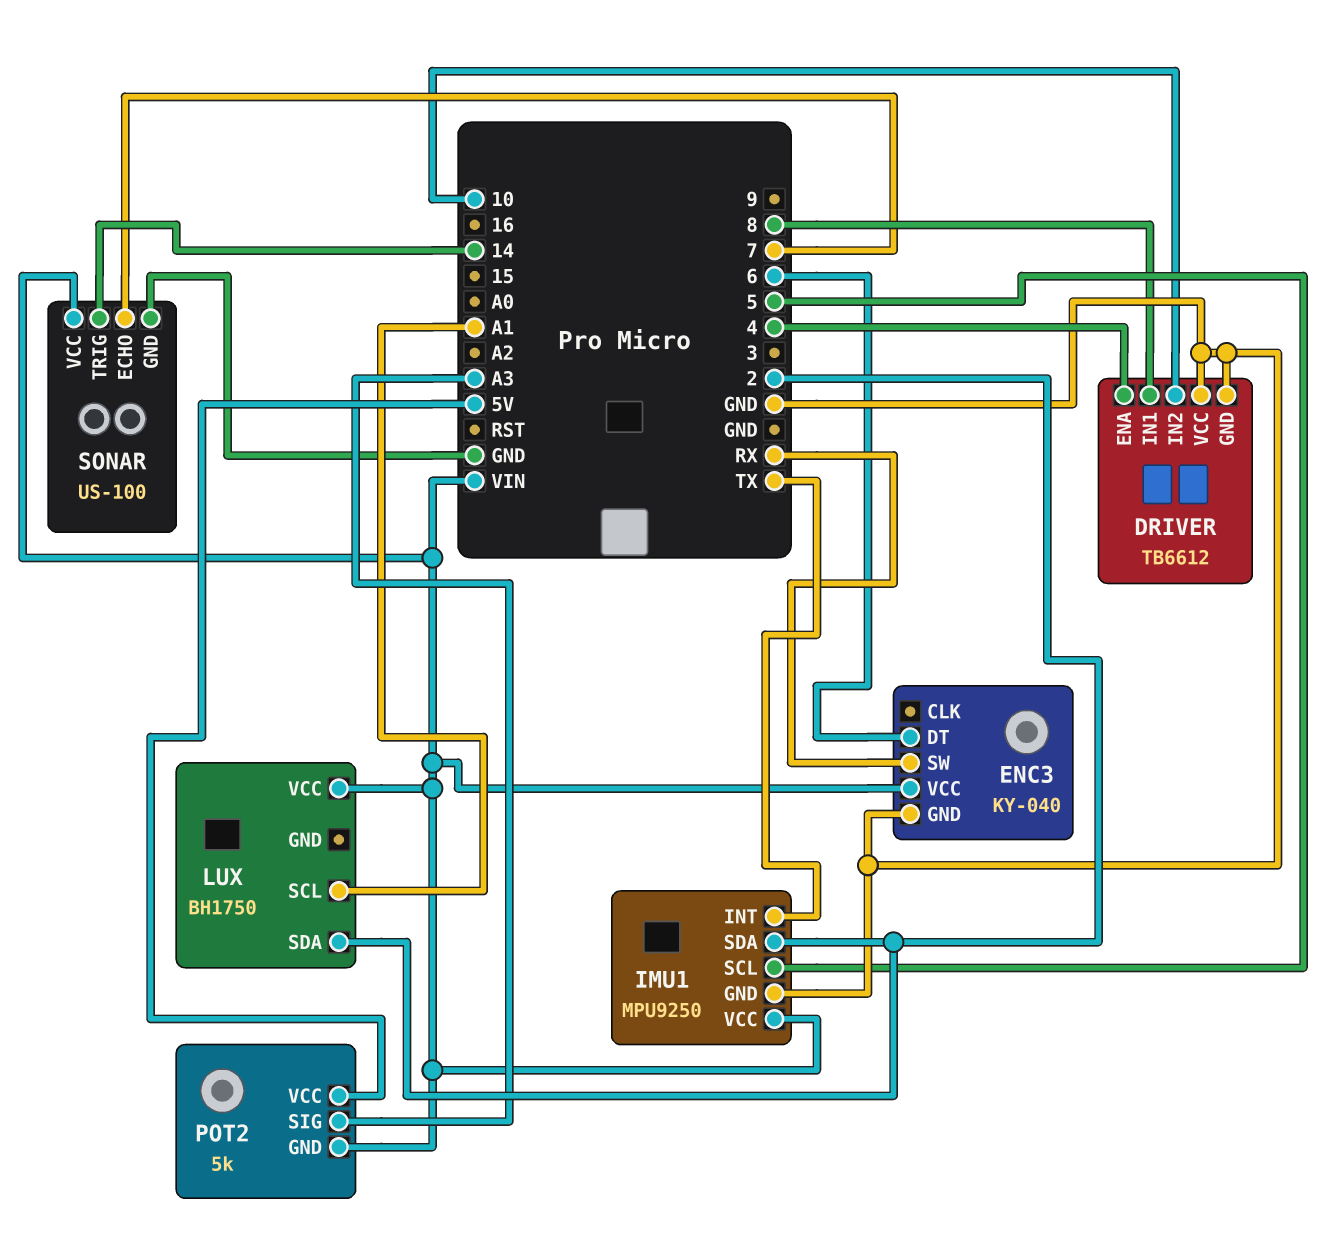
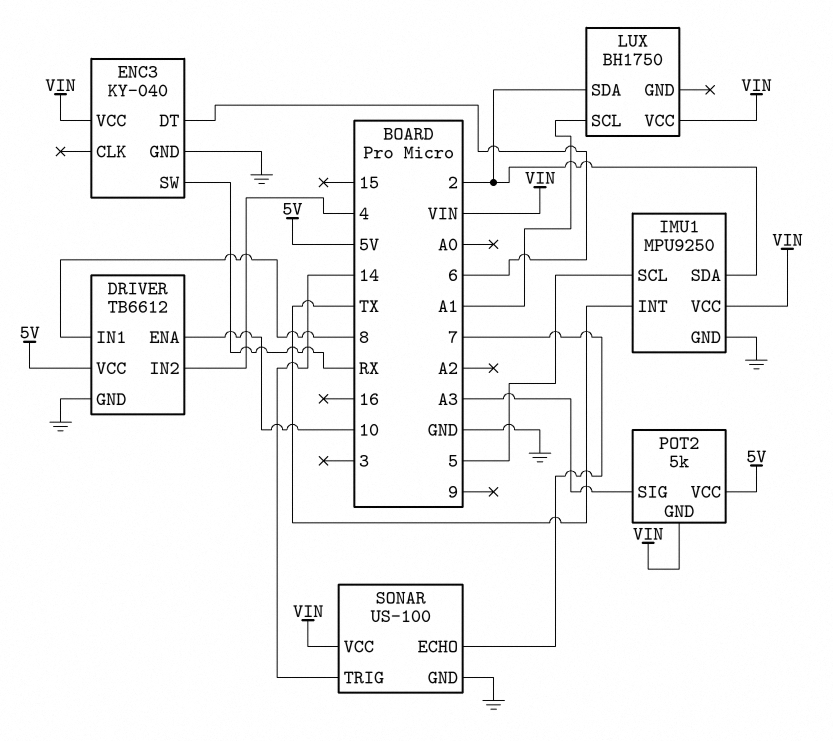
DRIVER pin ENA: 4 -> 10
DRIVER pin IN2: 10 -> 4
DRIVER pin VCC: GND -> 5V

